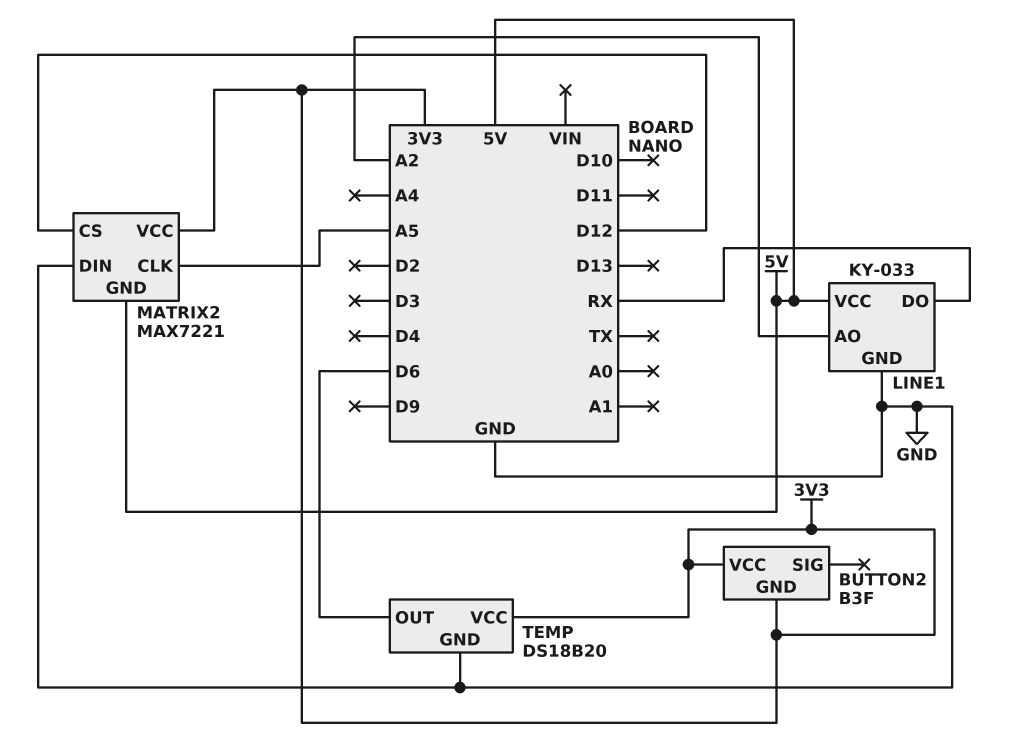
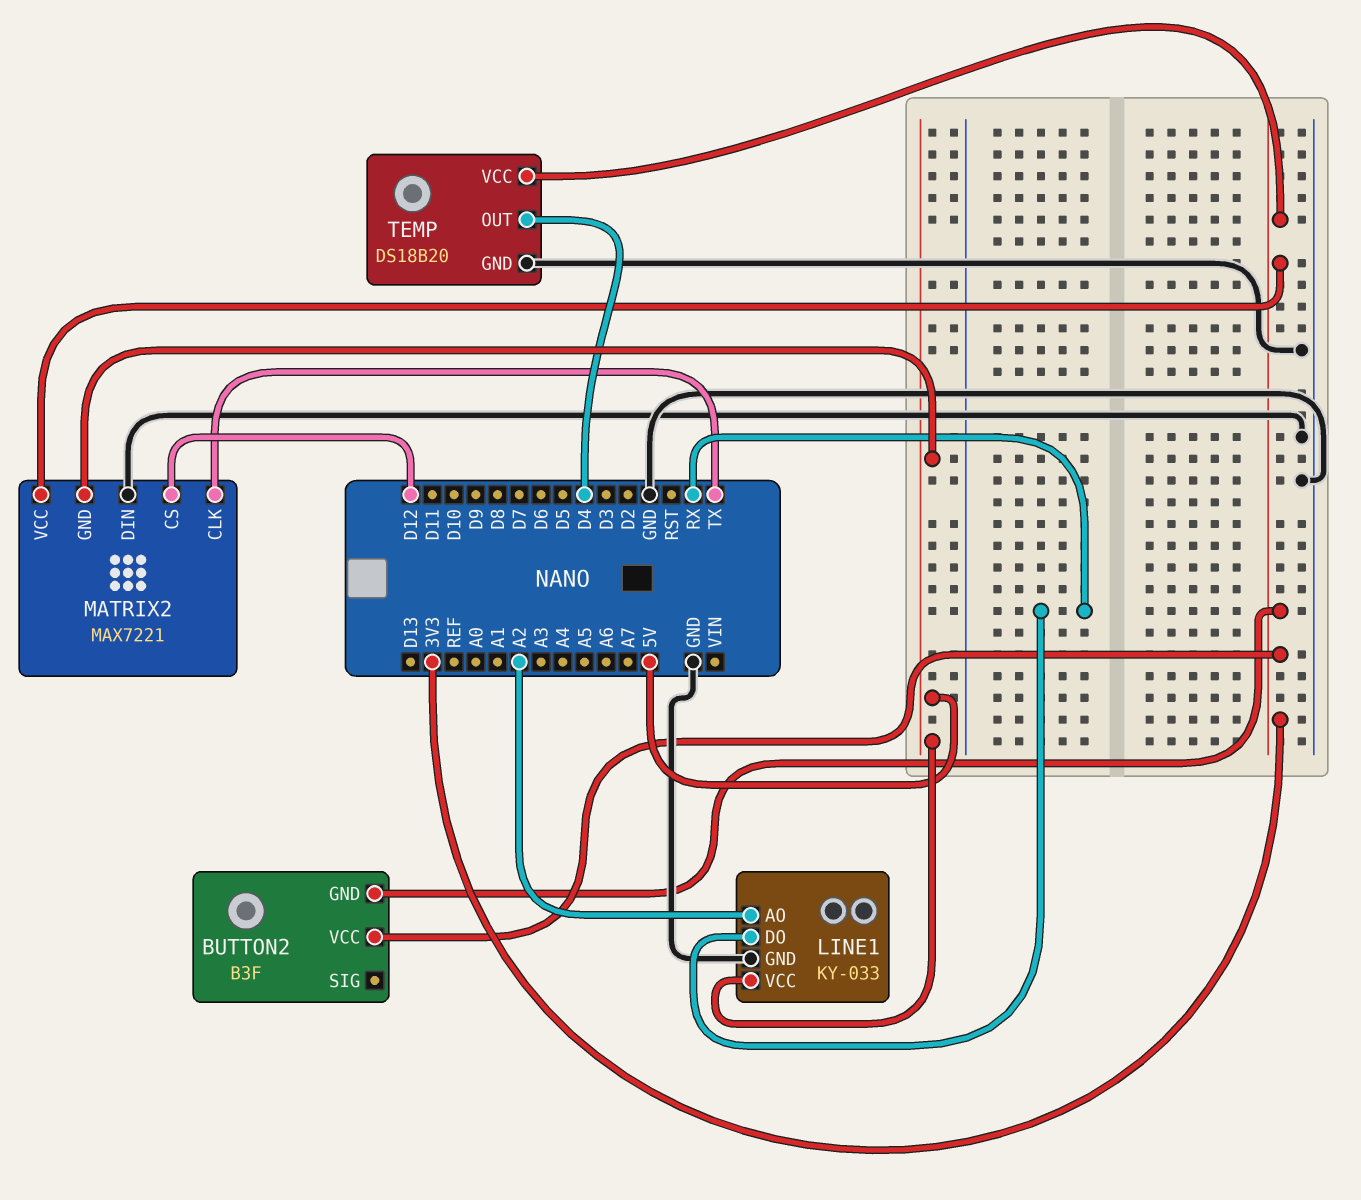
MATRIX2 pin CLK: A5 -> TX
TEMP pin OUT: D6 -> D4

